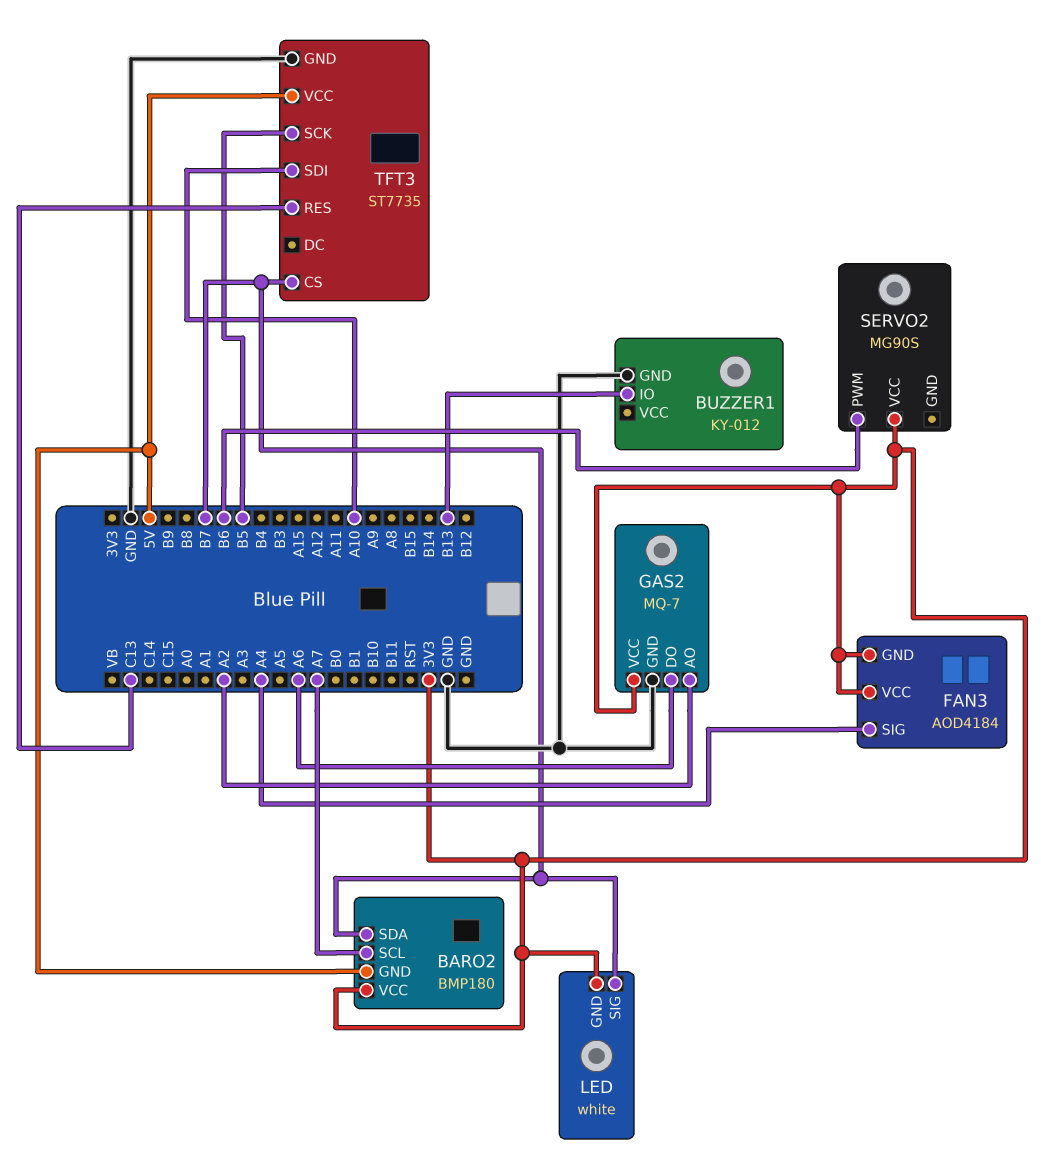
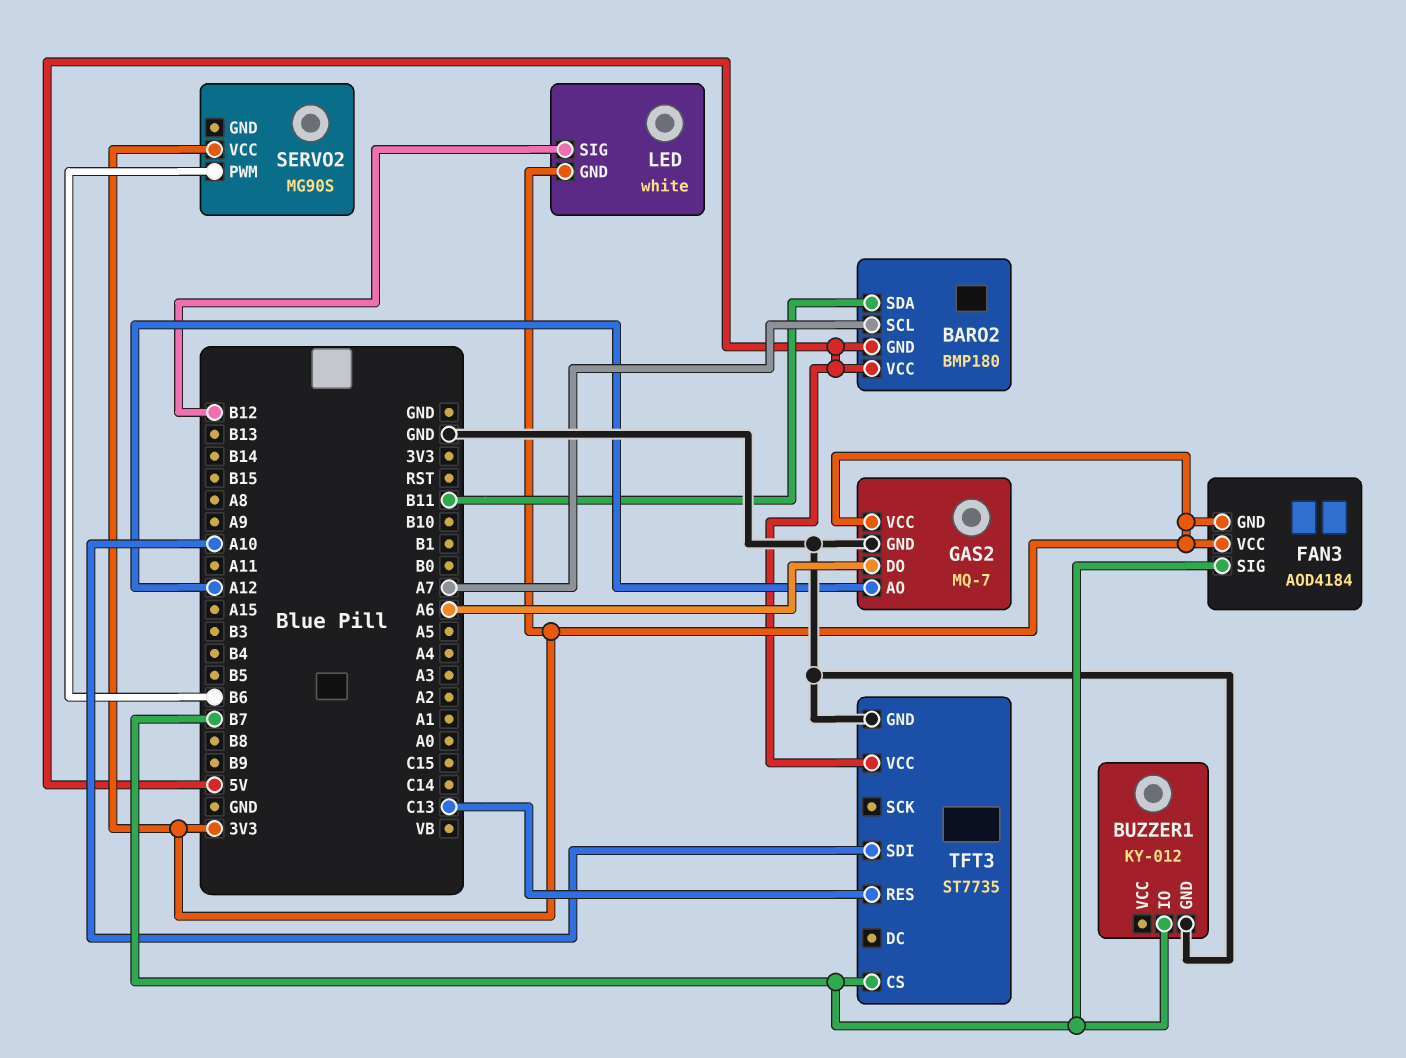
BARO2 pin SDA: B7 -> B11
BARO2 pin VCC: 3V3 -> 5V
BUZZER1 pin IO: B13 -> B7
FAN3 pin SIG: A4 -> B7
GAS2 pin AO: A2 -> A12
LED pin SIG: B7 -> B12
TFT3 pin SCK: B5 -> none

